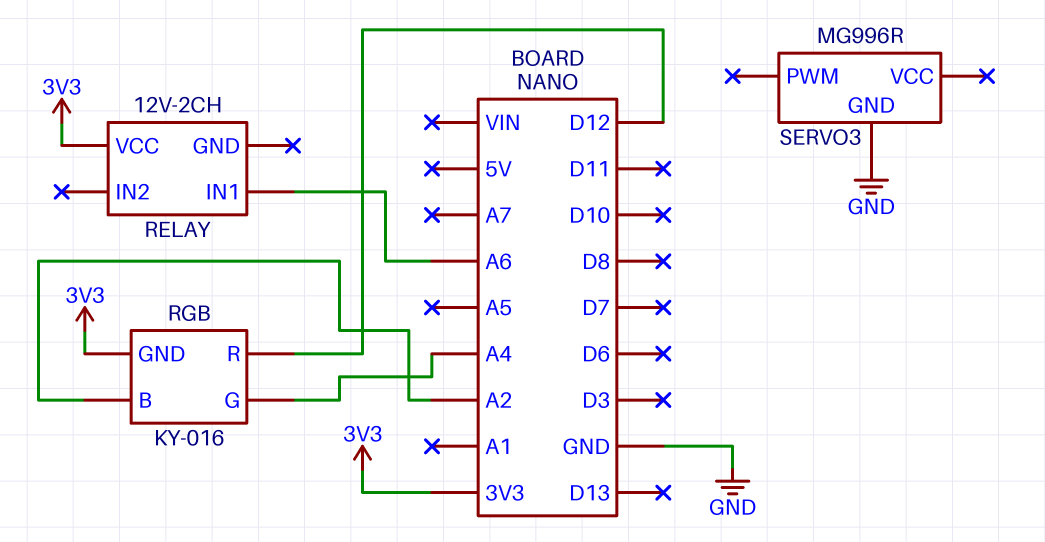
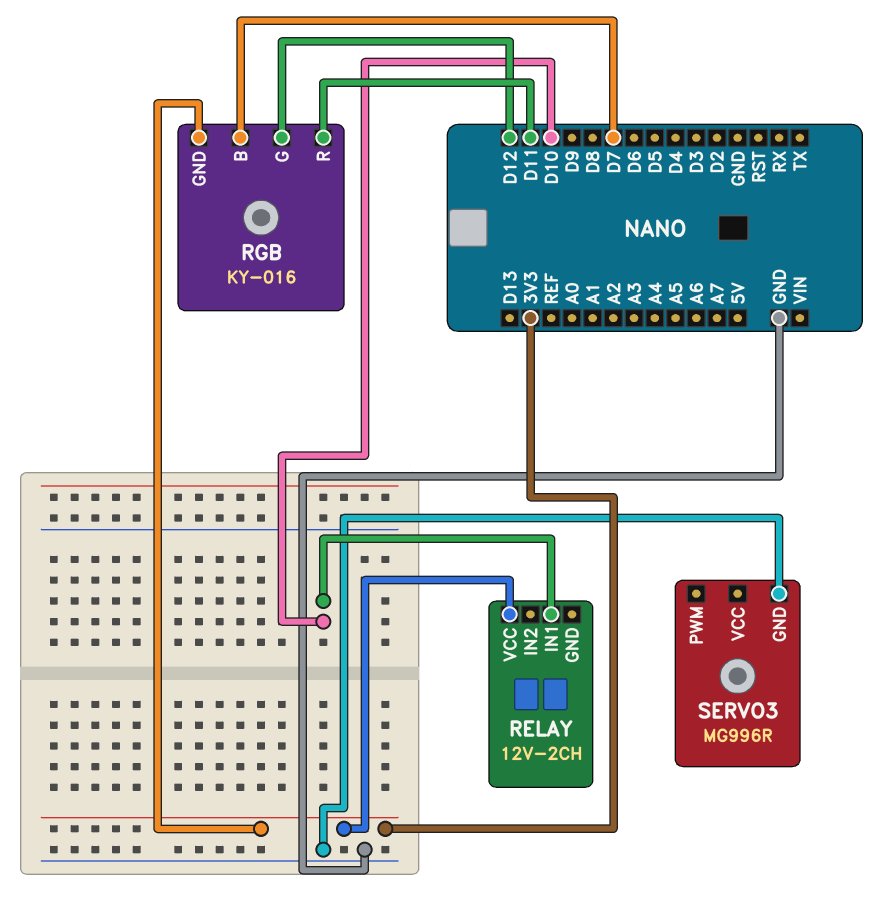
RELAY pin IN1: A6 -> D10
RGB pin B: A2 -> D7
RGB pin G: A4 -> D12
RGB pin R: D12 -> D11

